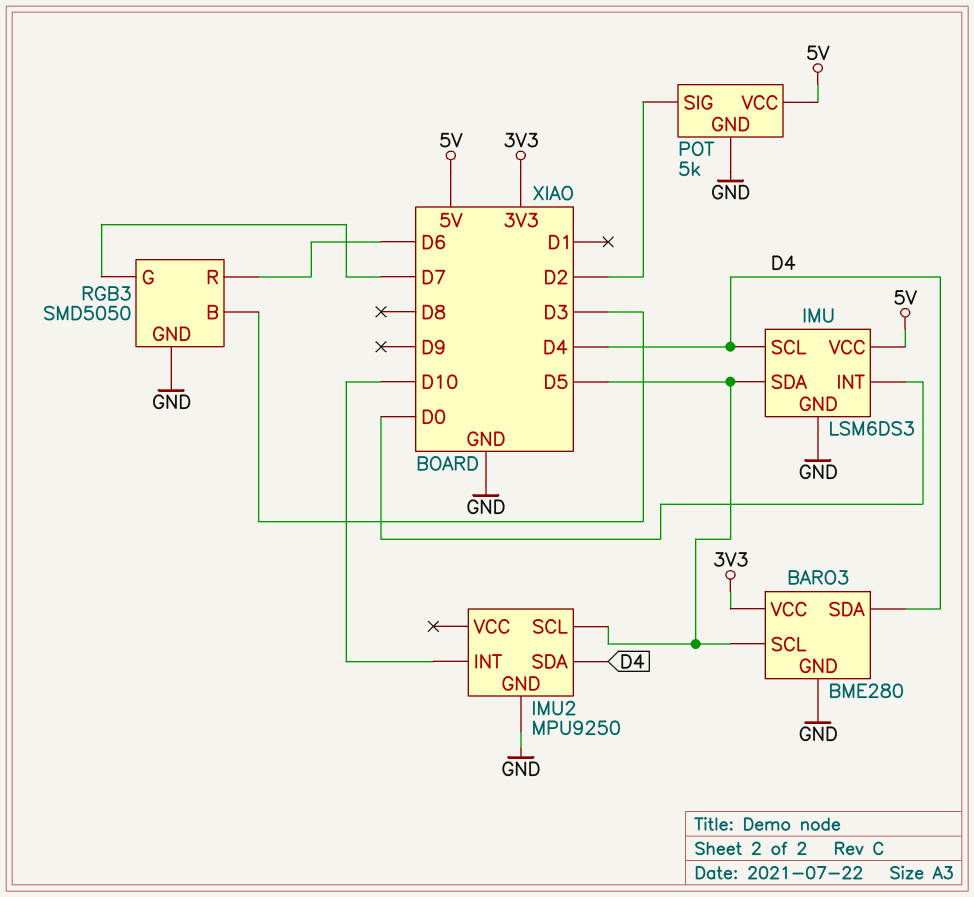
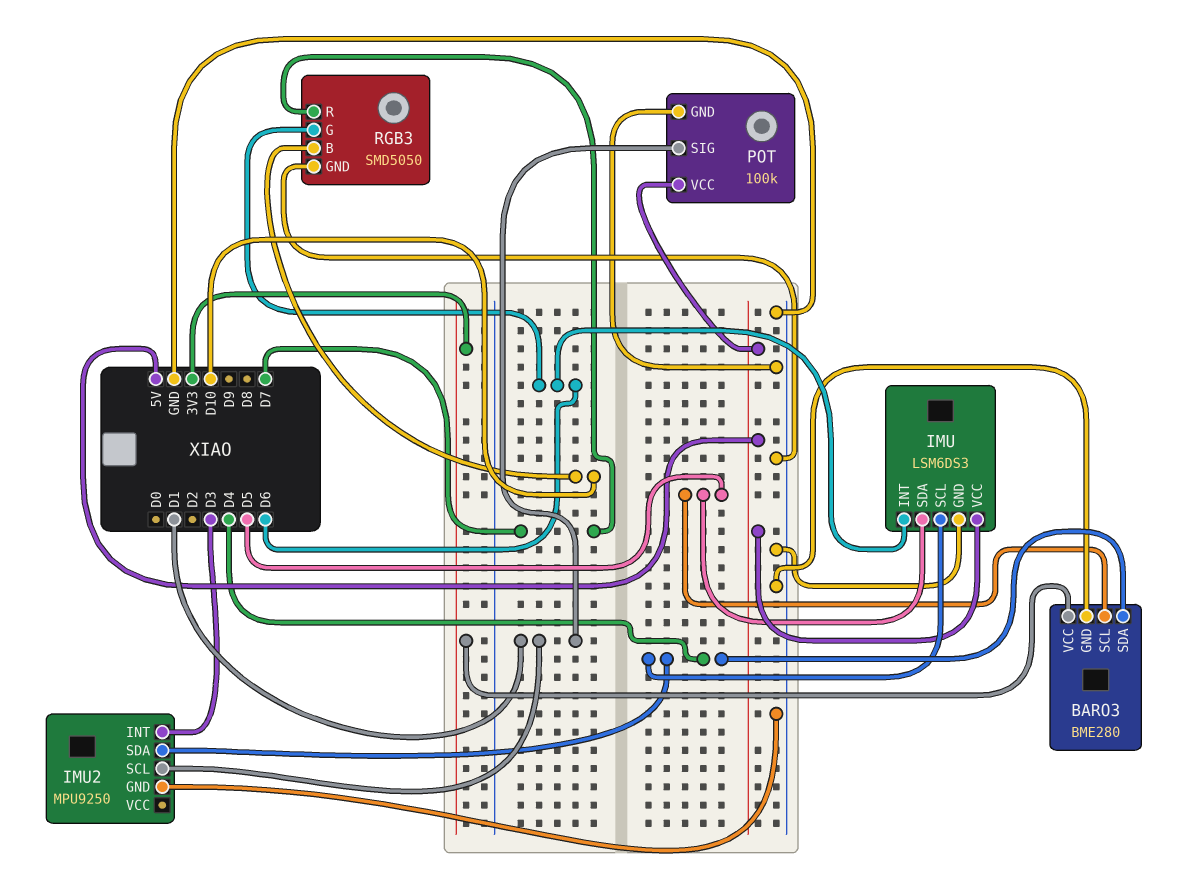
IMU pin INT: D0 -> D6
IMU2 pin INT: D10 -> D3
IMU2 pin SCL: D5 -> D1
POT: 5k -> 100k
POT pin SIG: D2 -> D1
RGB3 pin B: D3 -> D10
RGB3 pin G: D7 -> D6
RGB3 pin R: D6 -> D7

